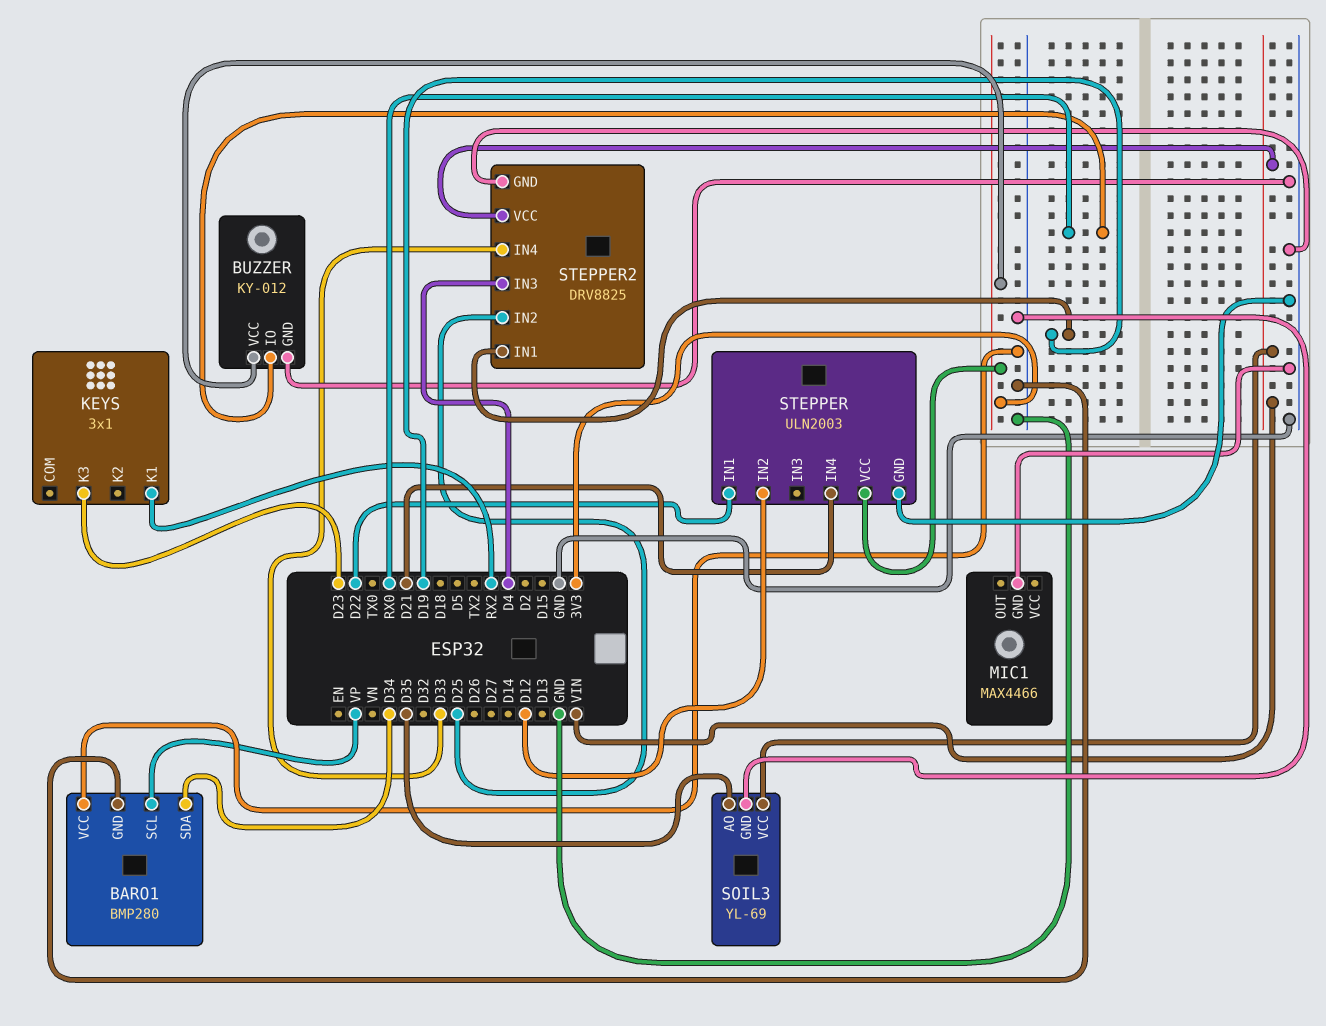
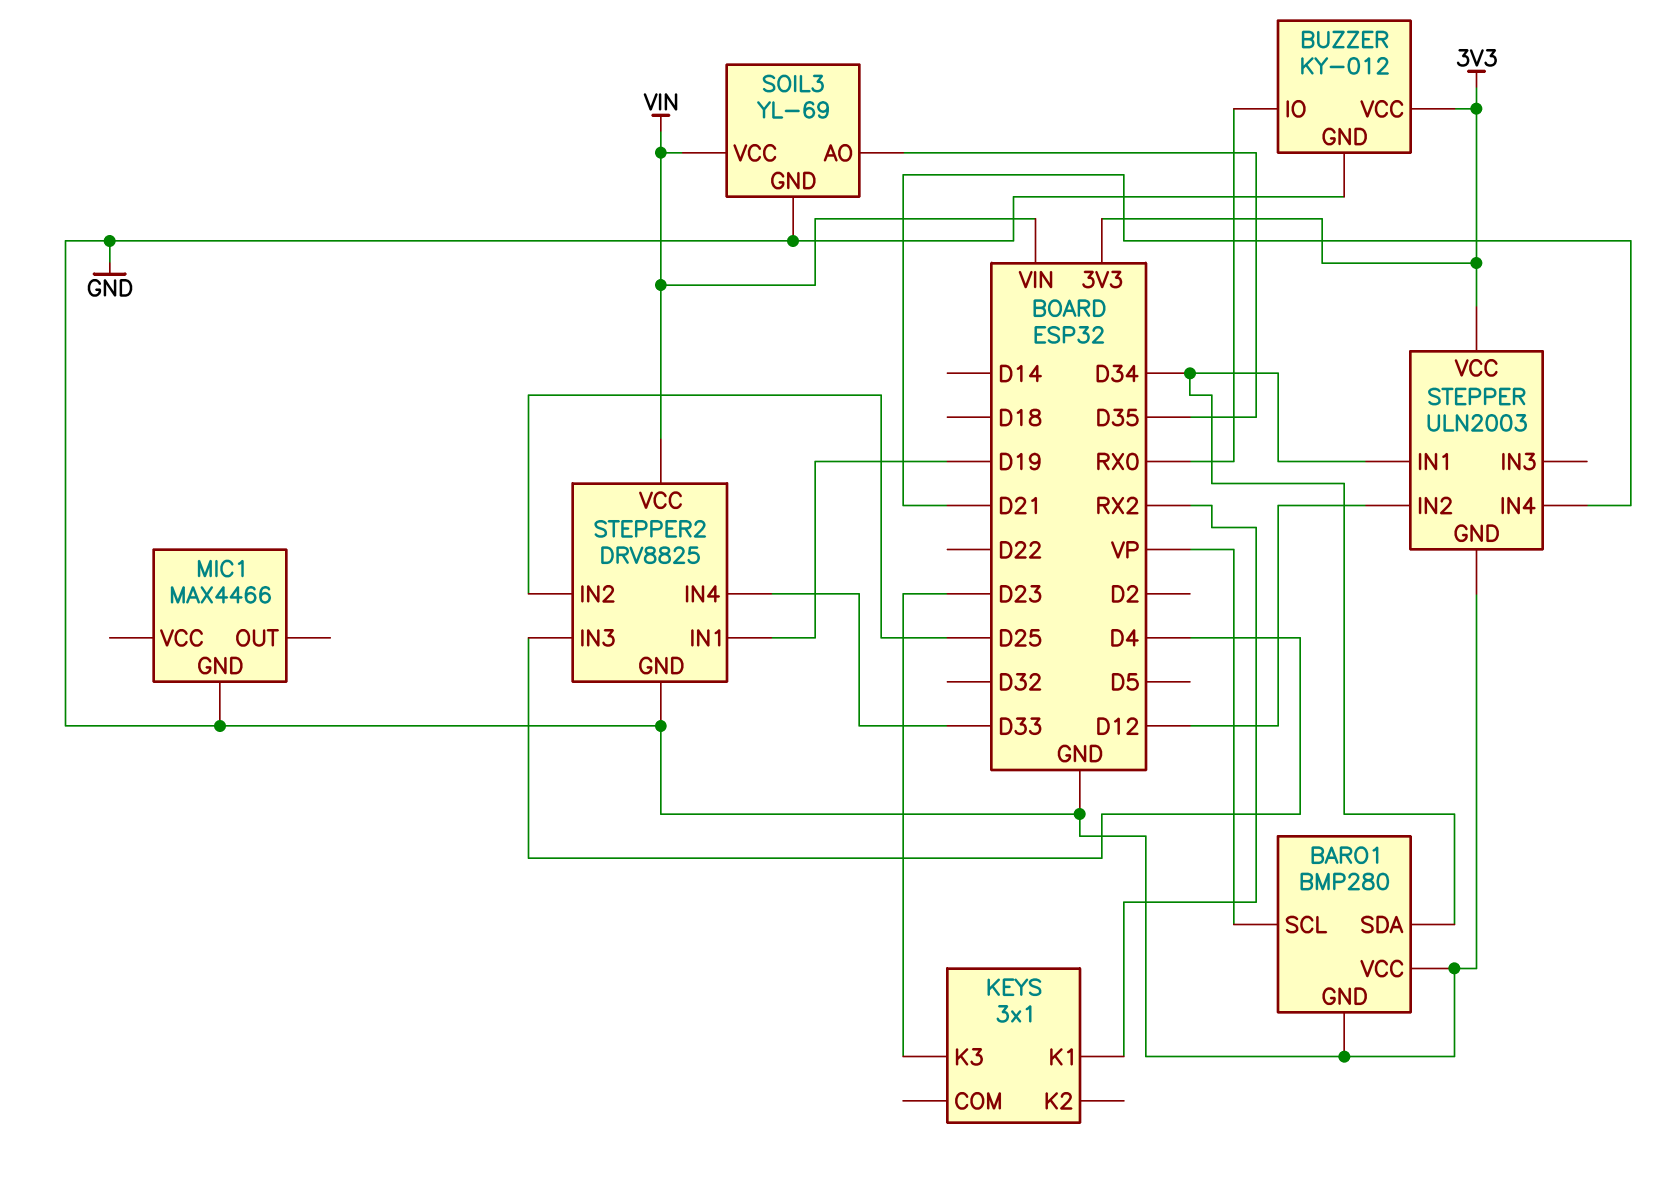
STEPPER pin IN1: D22 -> D34

